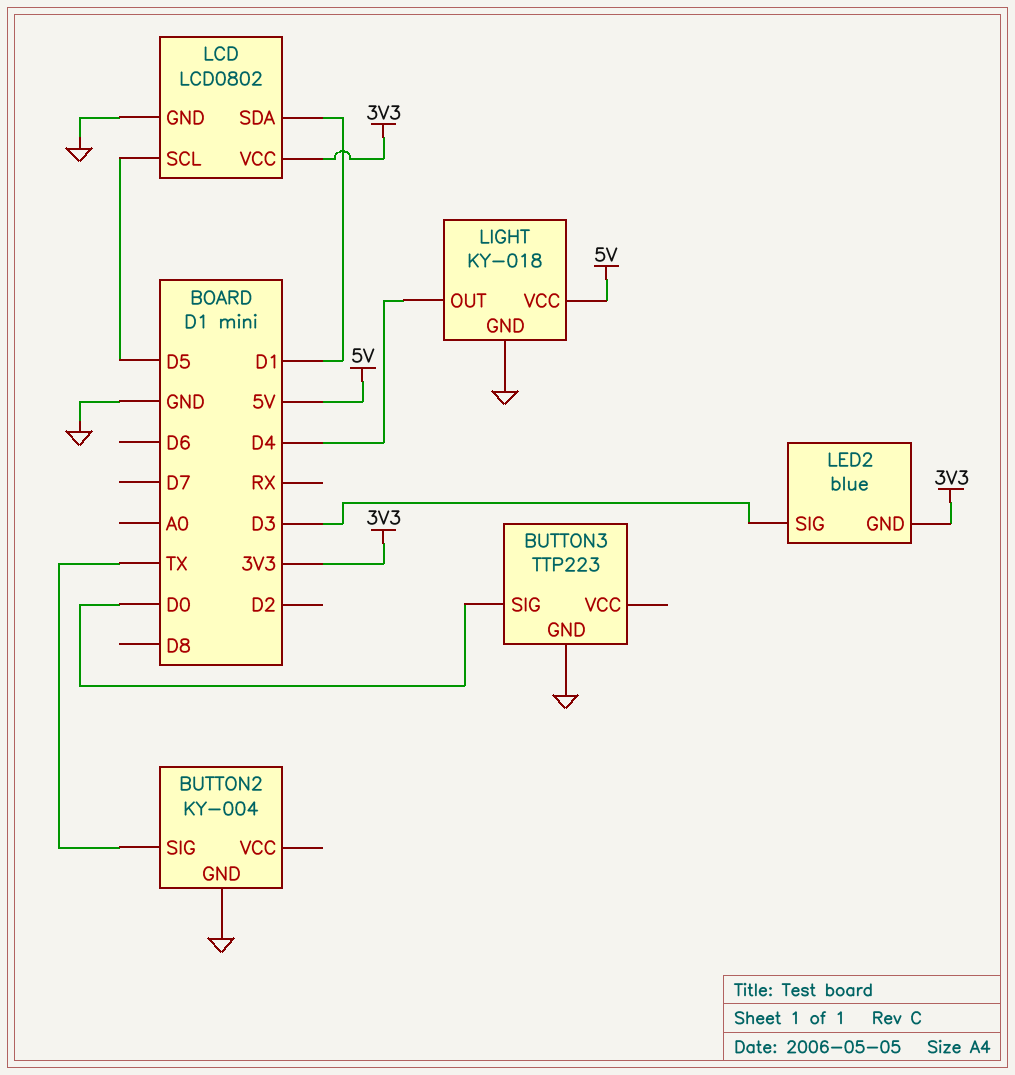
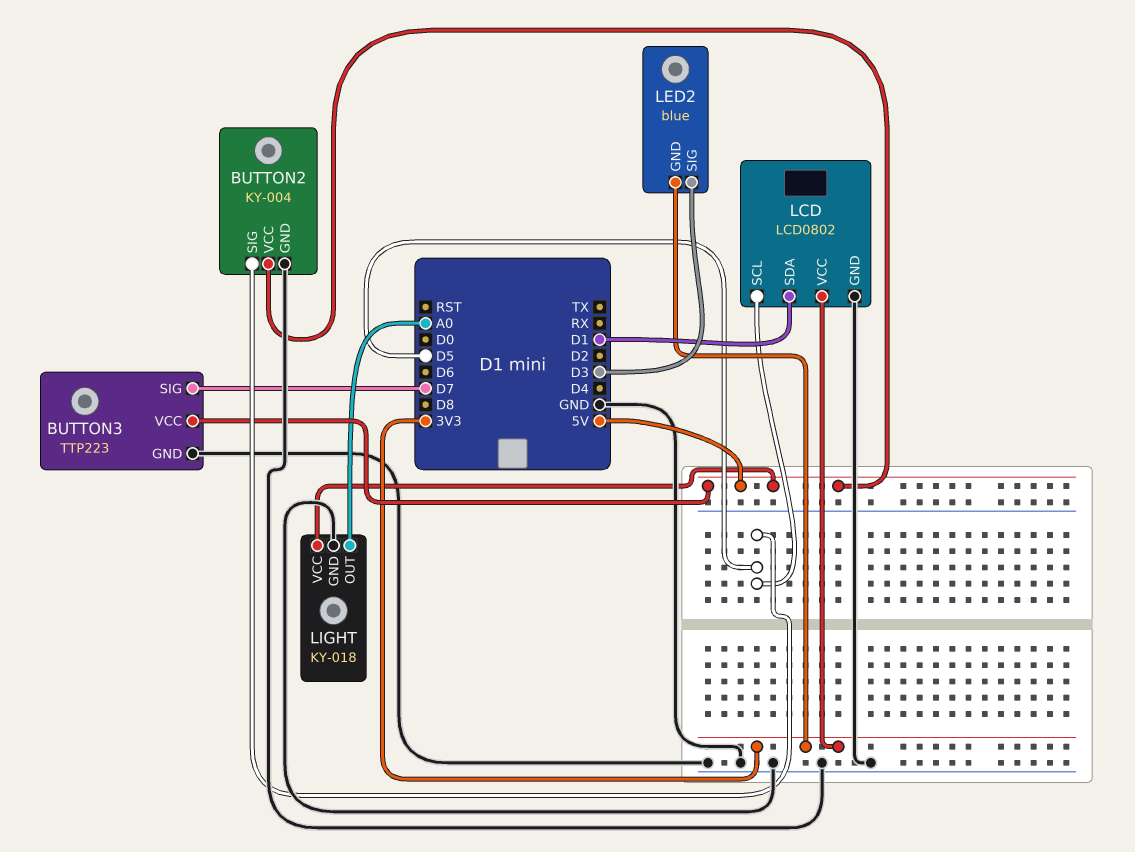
BUTTON2 pin SIG: TX -> D5
BUTTON2 pin VCC: none -> 5V
BUTTON3 pin SIG: D0 -> D7
BUTTON3 pin VCC: none -> 5V
LIGHT pin OUT: D4 -> A0

